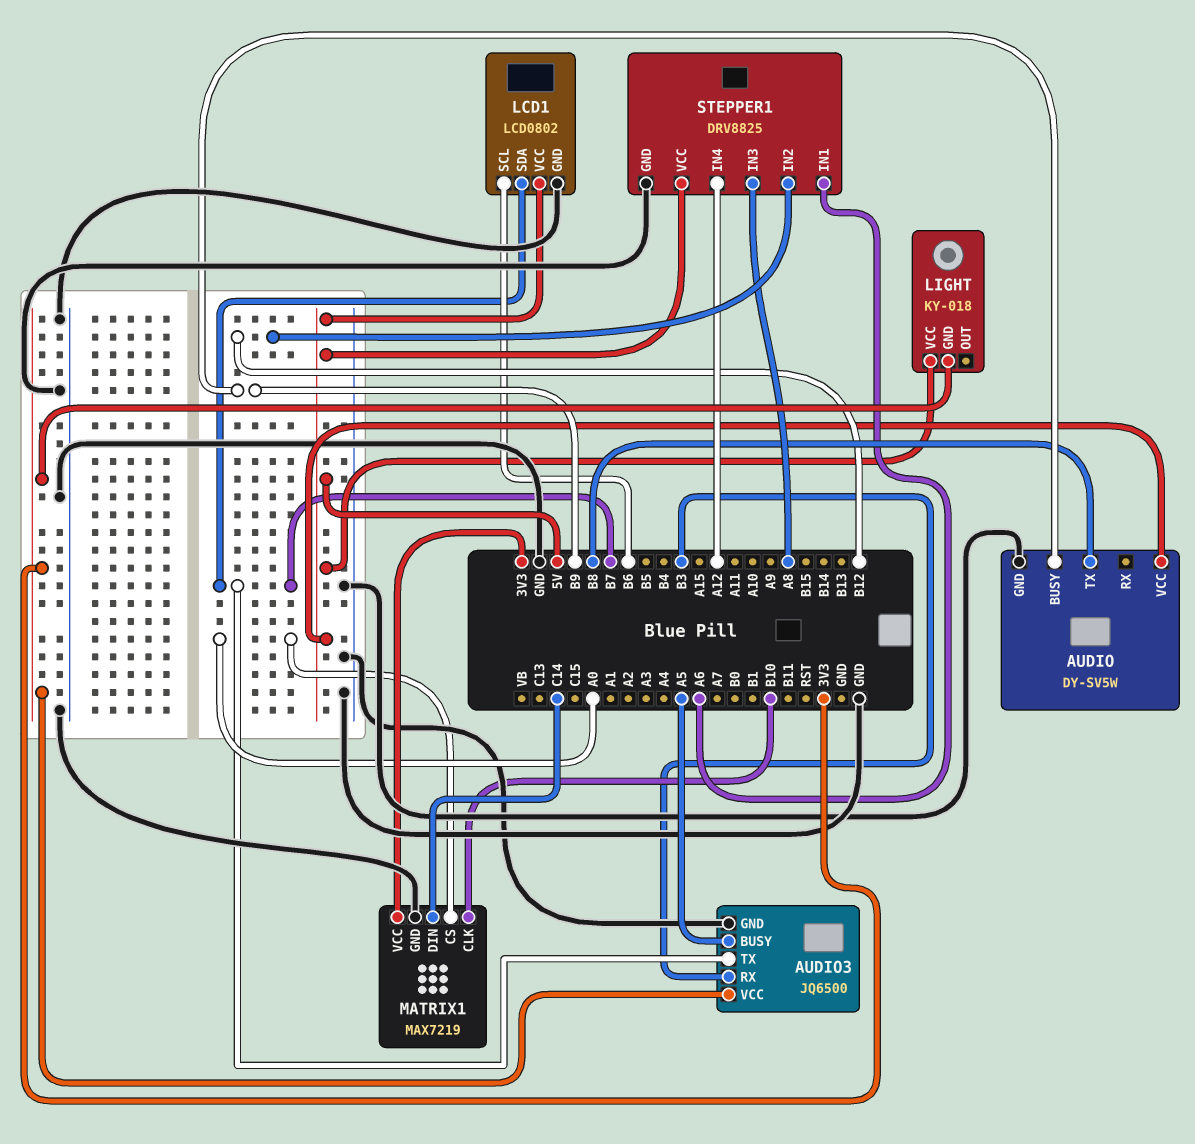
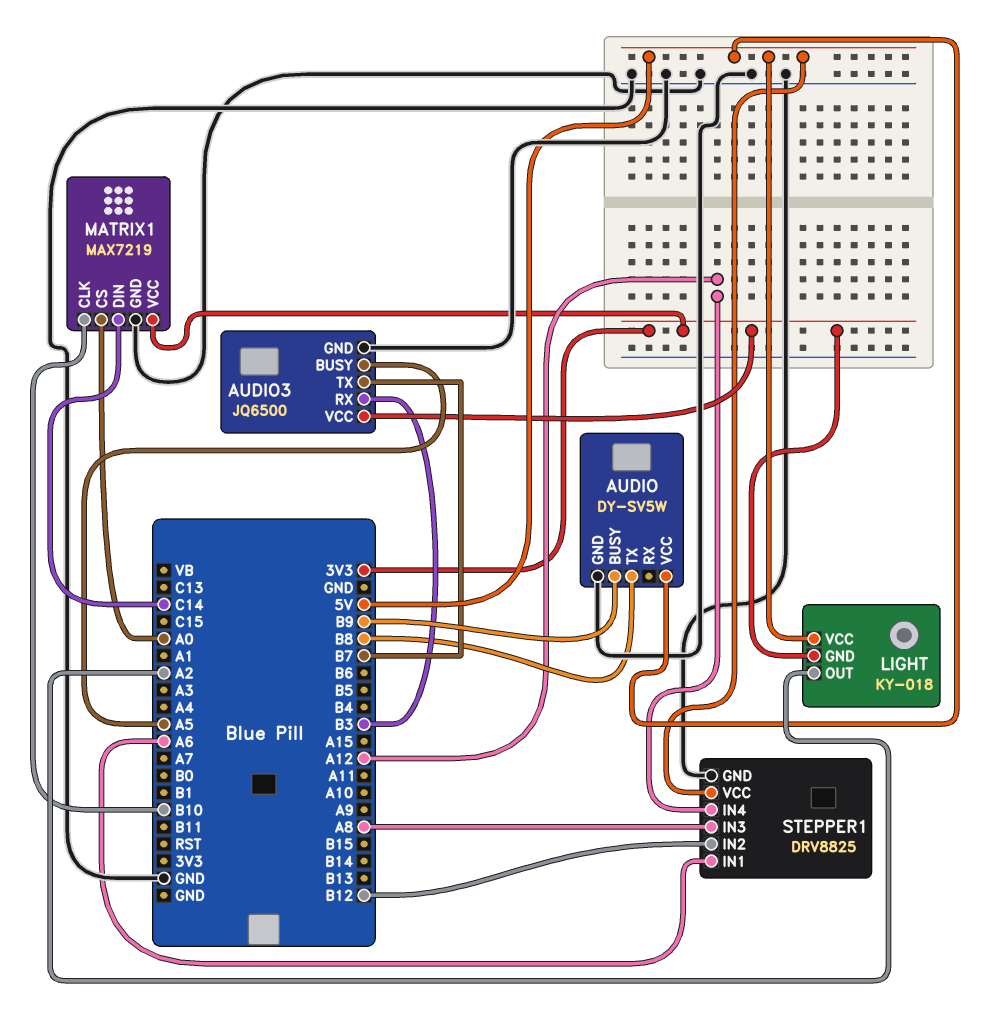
LCD1: LCD0802 -> none
LCD1 pin GND: GND -> none
LCD1 pin SCL: B6 -> none
LCD1 pin SDA: B7 -> none
LCD1 pin VCC: 5V -> none
LIGHT pin OUT: none -> A2

